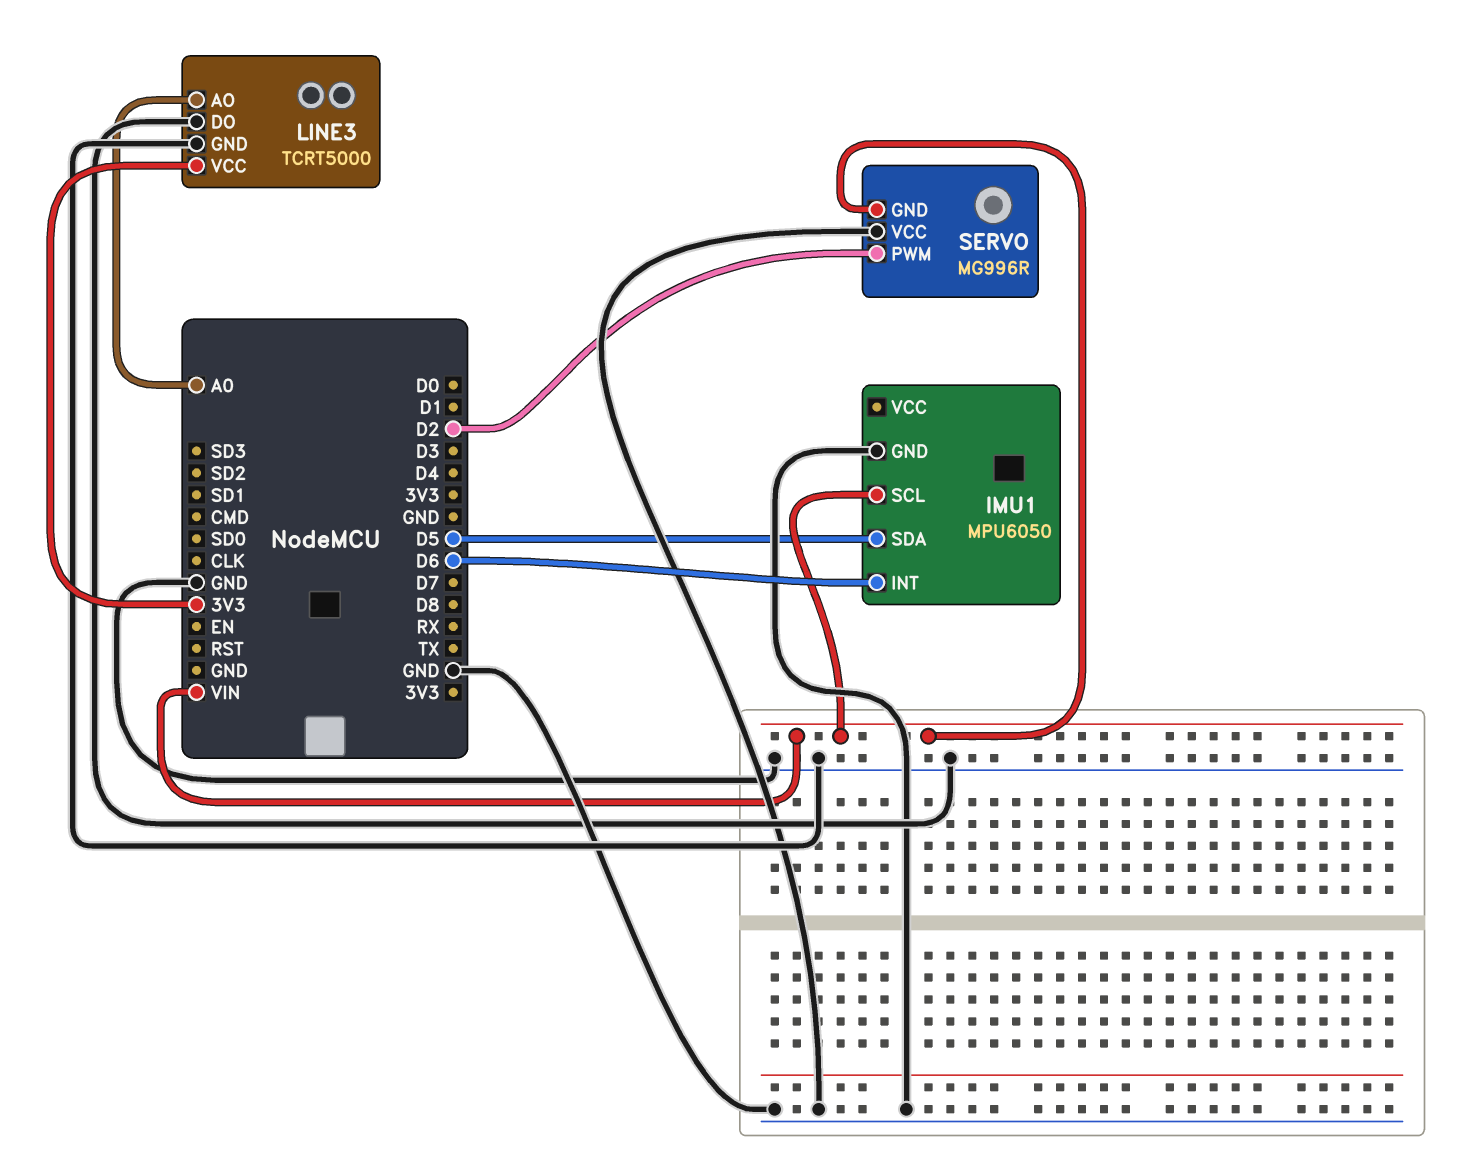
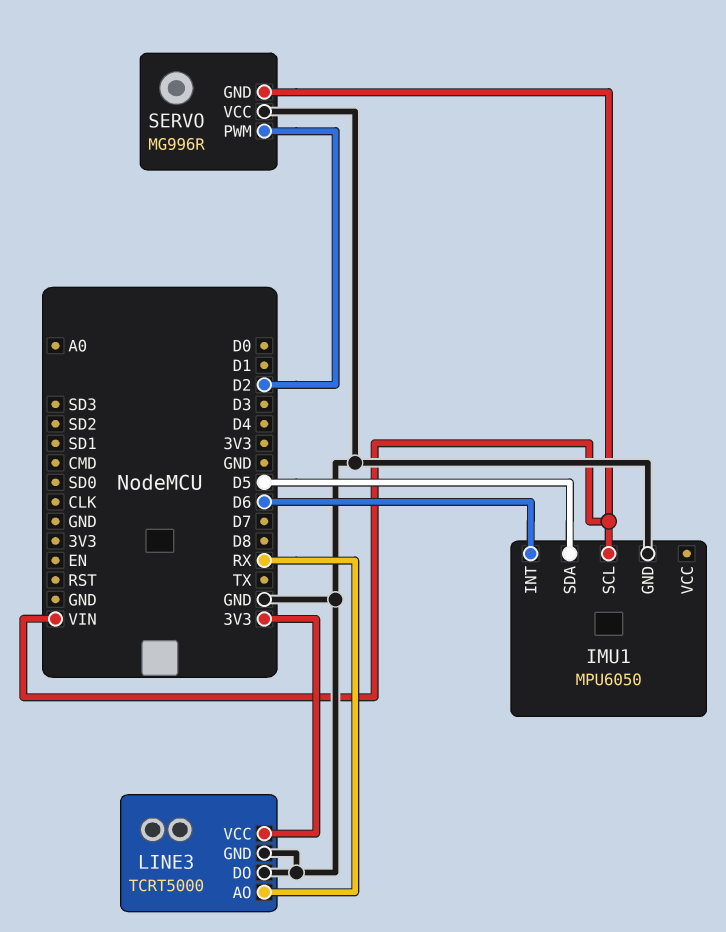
LINE3 pin AO: A0 -> RX

